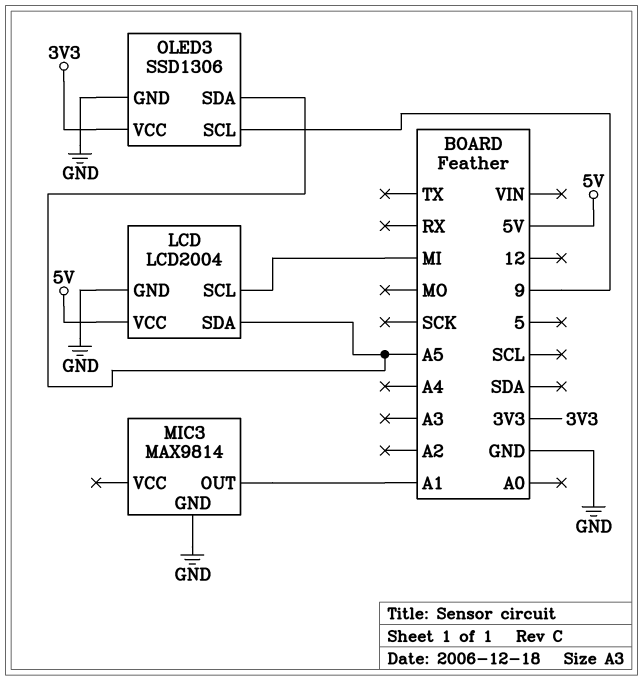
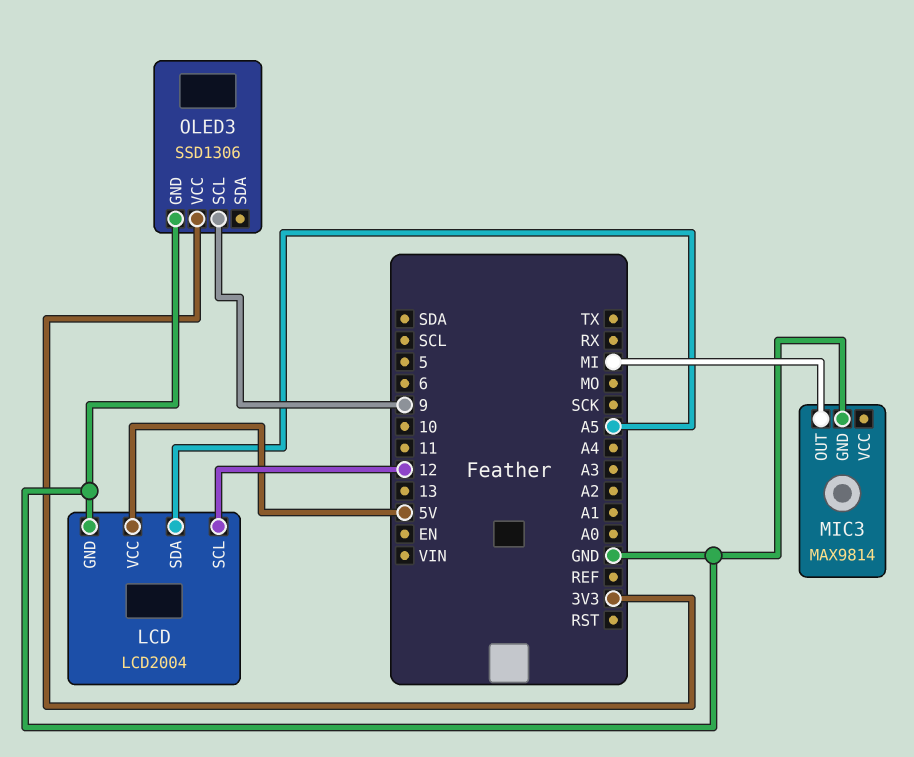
LCD pin SCL: MI -> 12
MIC3 pin OUT: A1 -> MI
OLED3 pin SDA: A5 -> none

